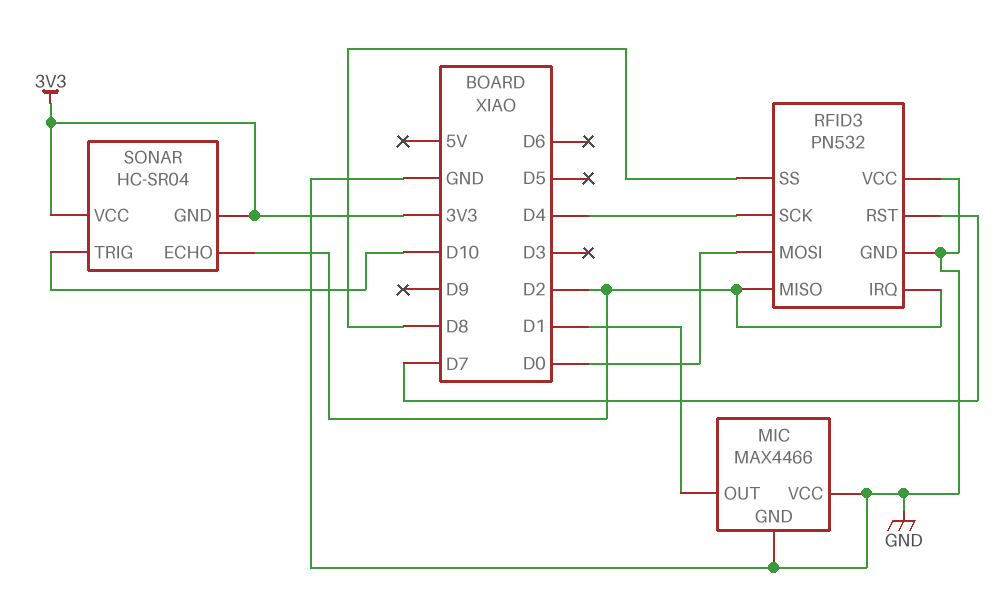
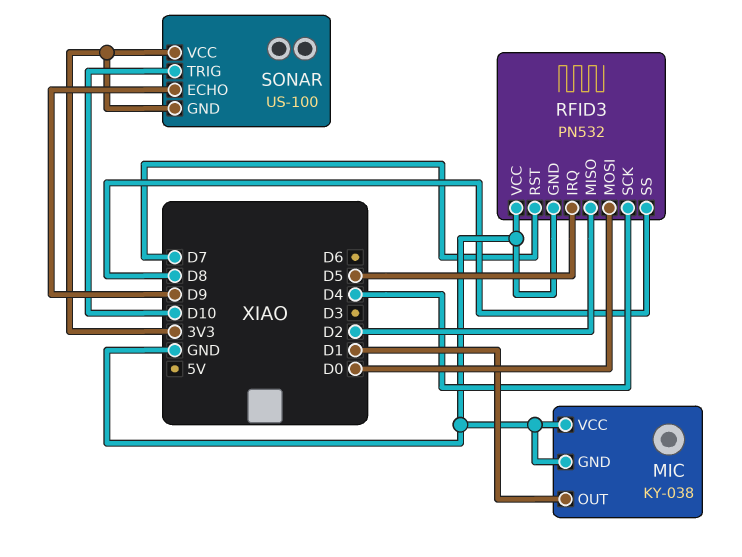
MIC: MAX4466 -> KY-038
RFID3 pin IRQ: D2 -> D5
SONAR: HC-SR04 -> US-100
SONAR pin ECHO: D2 -> D9

